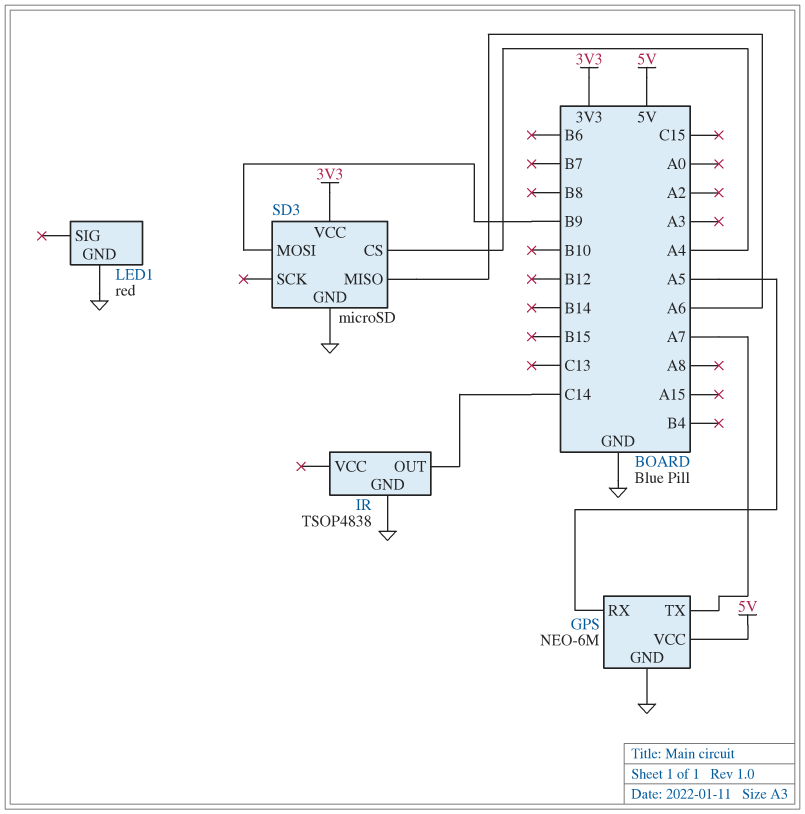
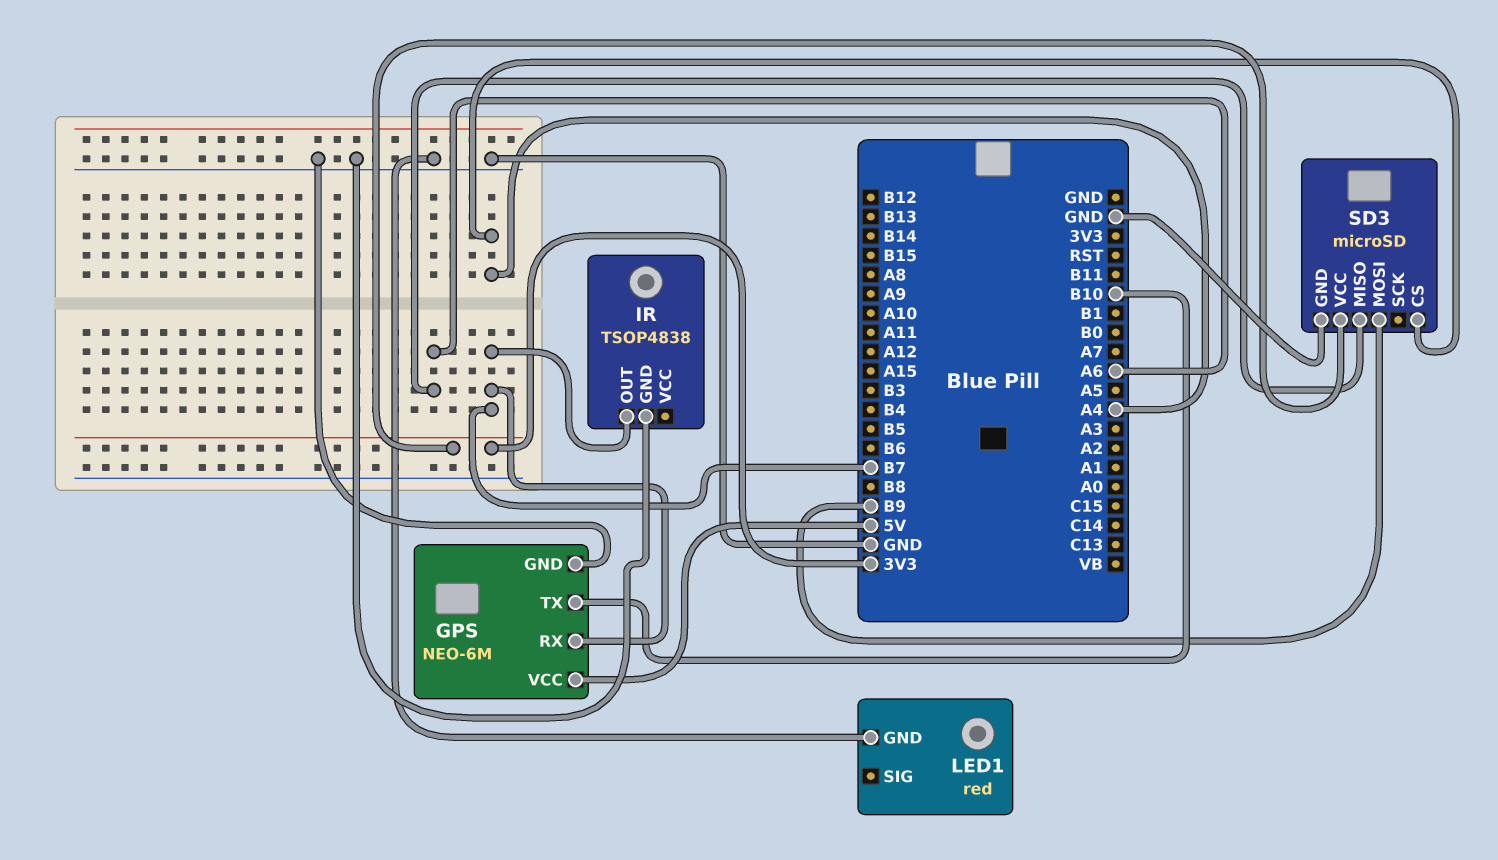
GPS pin RX: A5 -> B7
GPS pin TX: A7 -> B10
IR pin OUT: C14 -> B7

